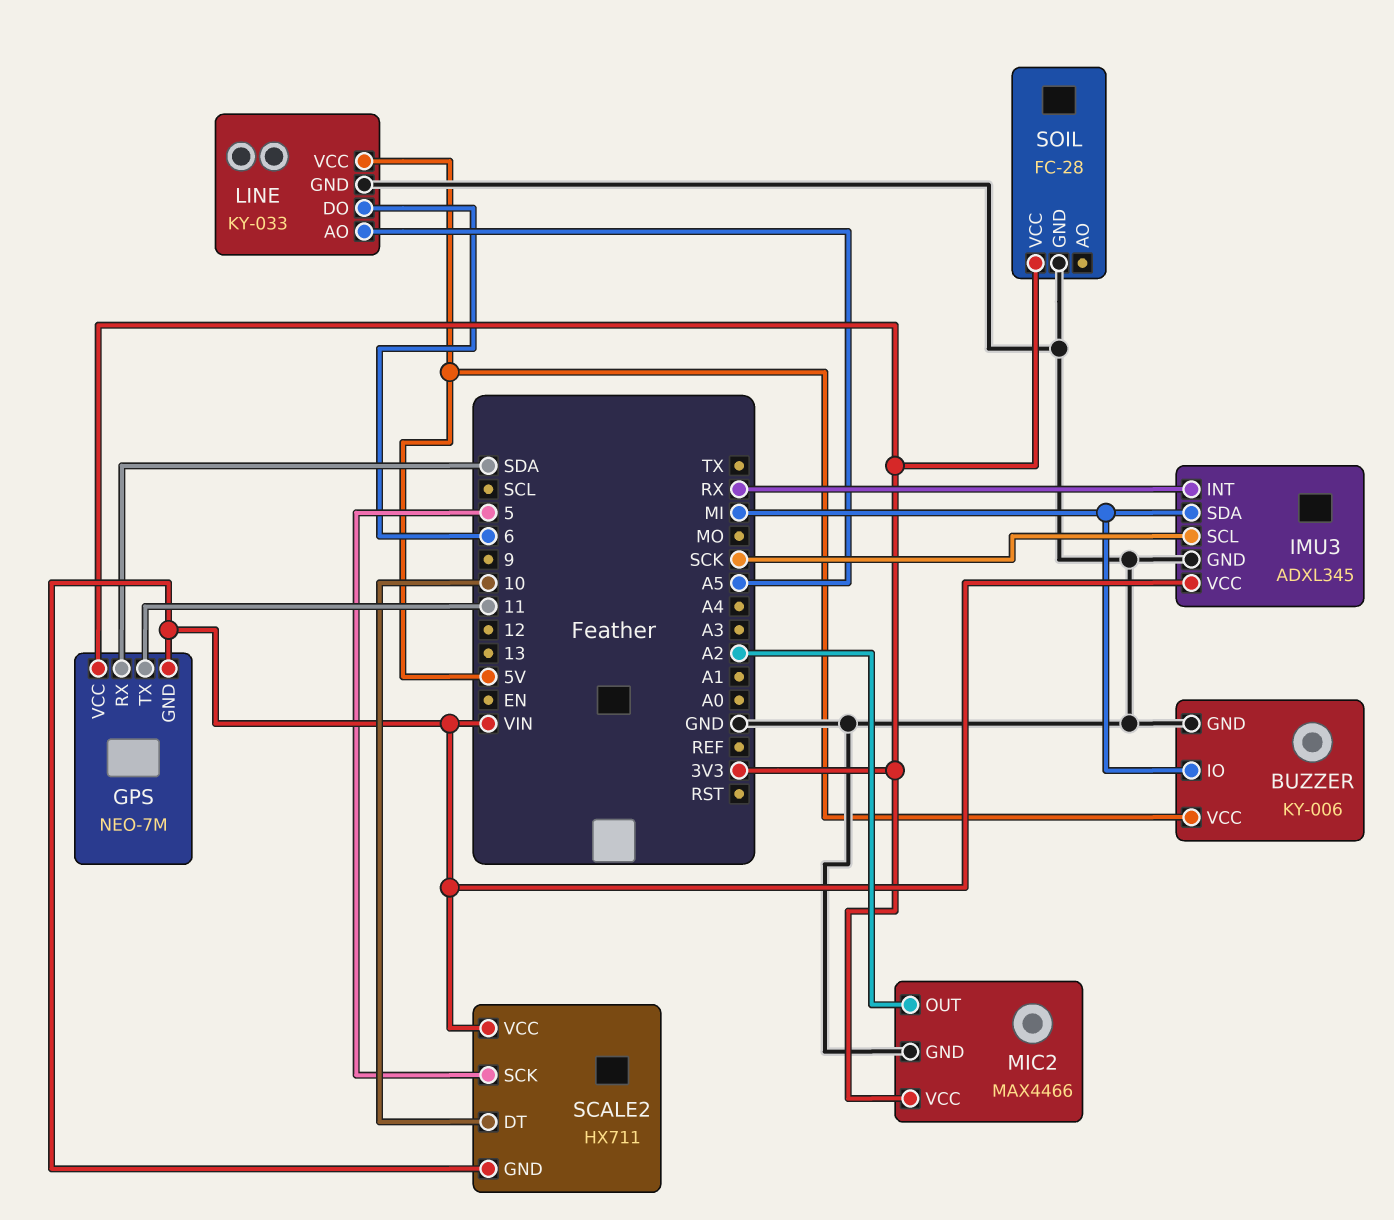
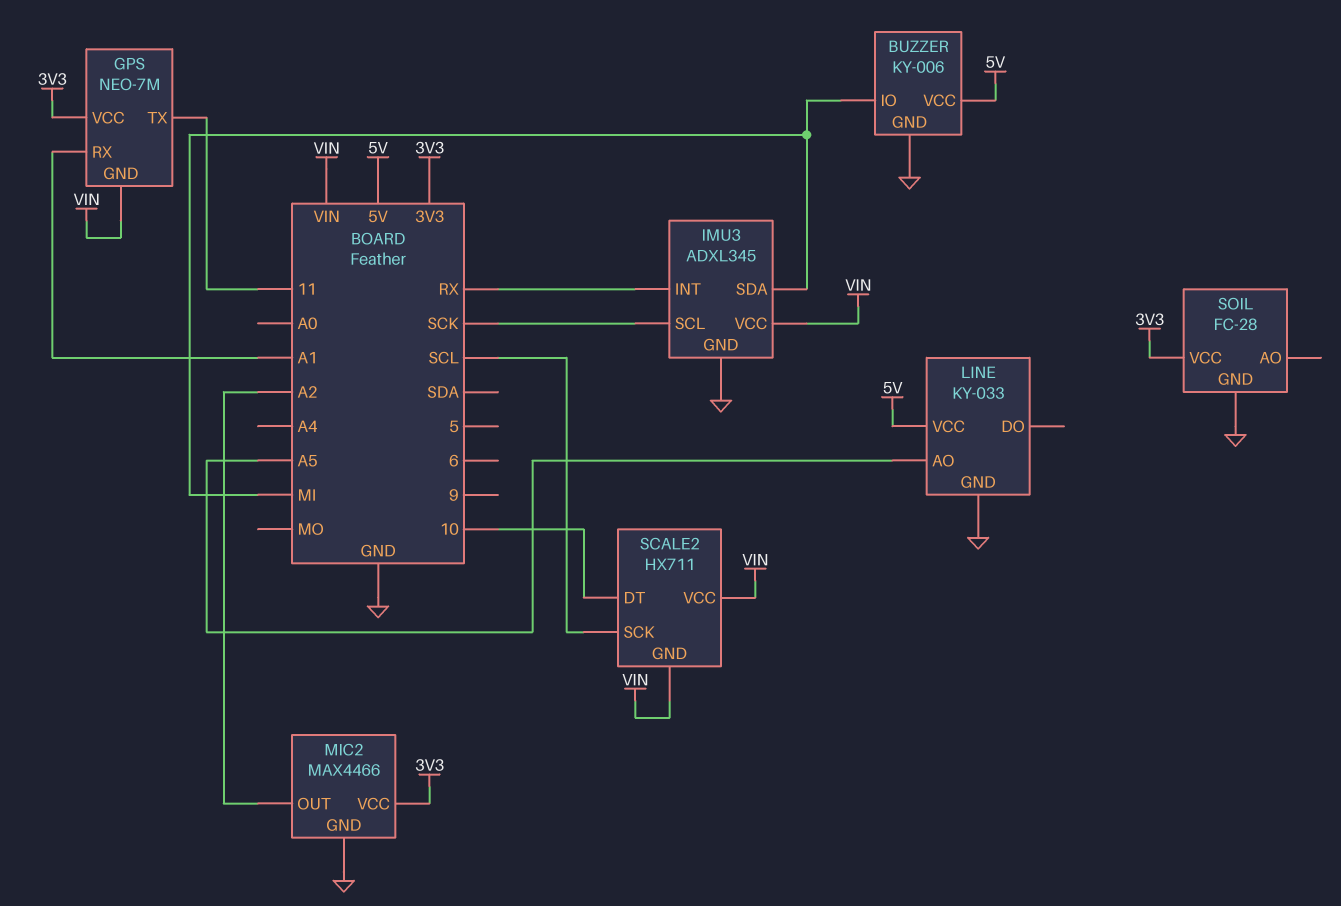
GPS pin RX: SDA -> A1
LINE pin DO: 6 -> none
SCALE2 pin SCK: 5 -> SCL

